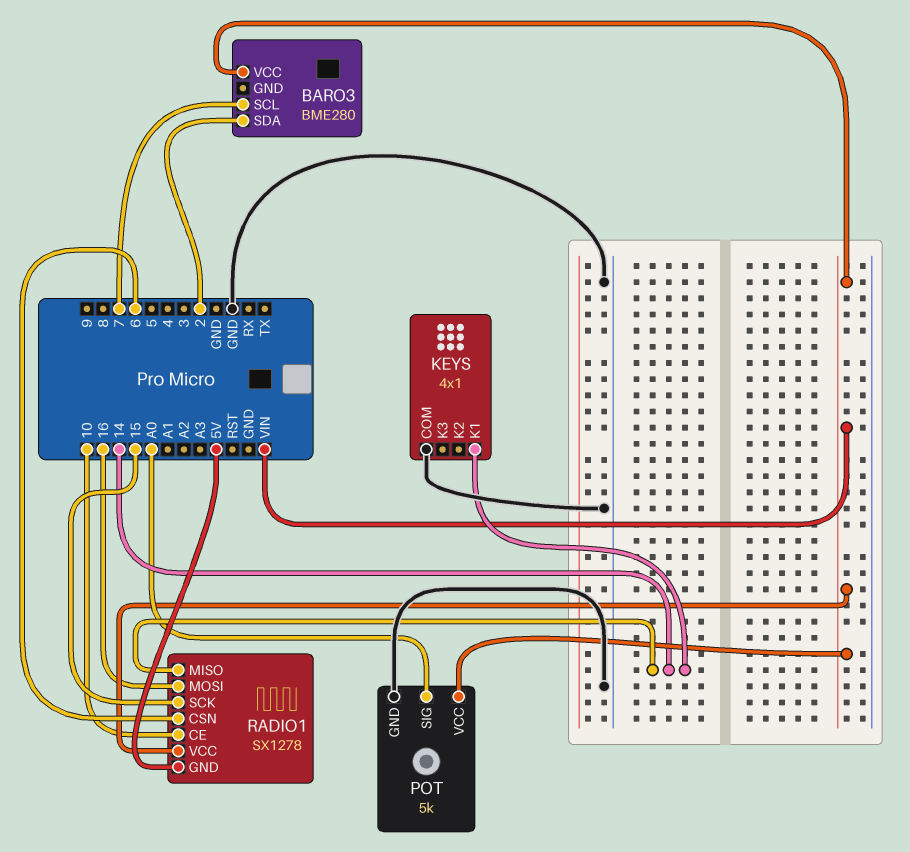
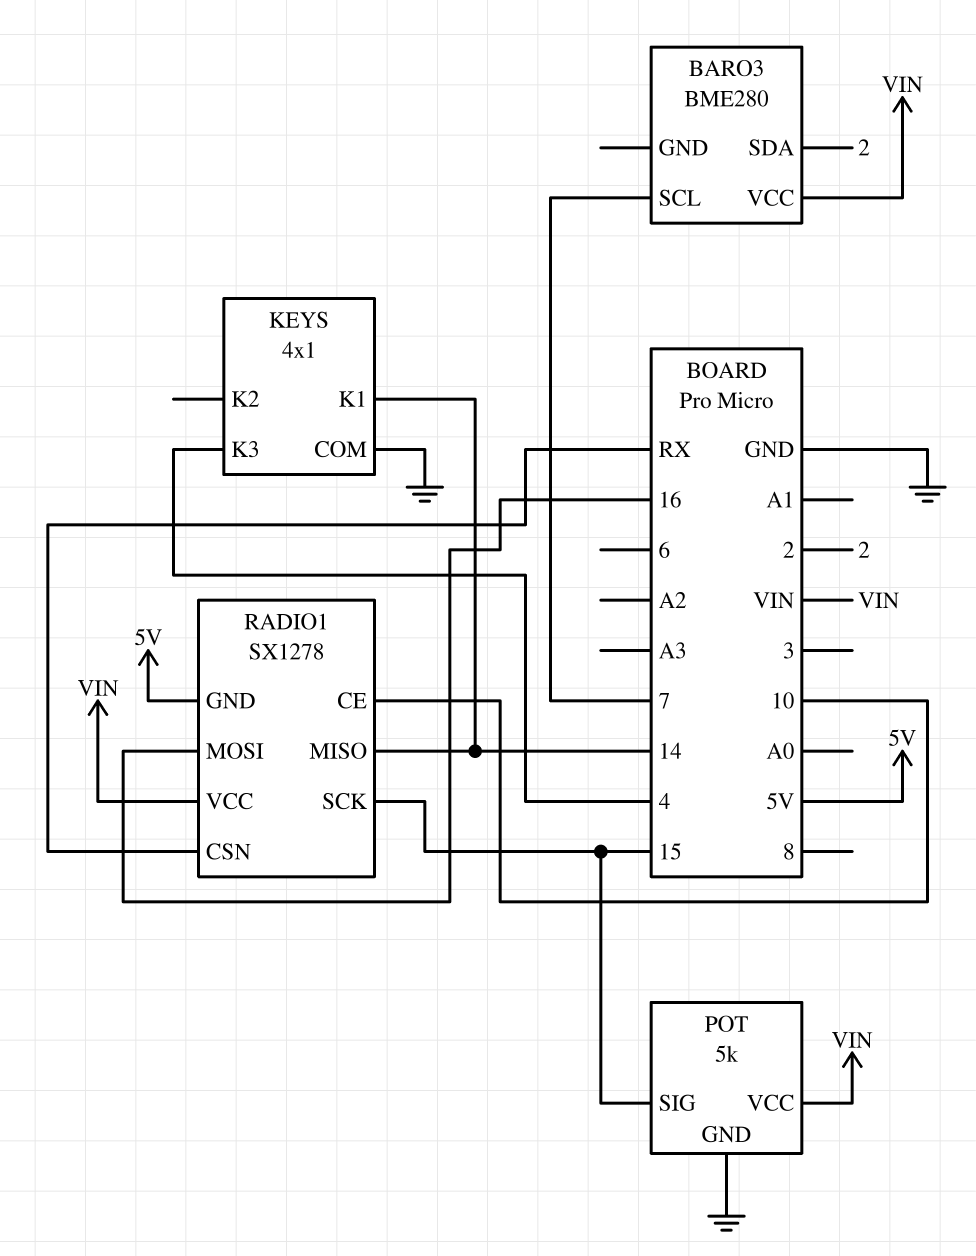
KEYS pin K3: none -> 4
POT pin SIG: A0 -> 15
RADIO1 pin CSN: 6 -> RX

